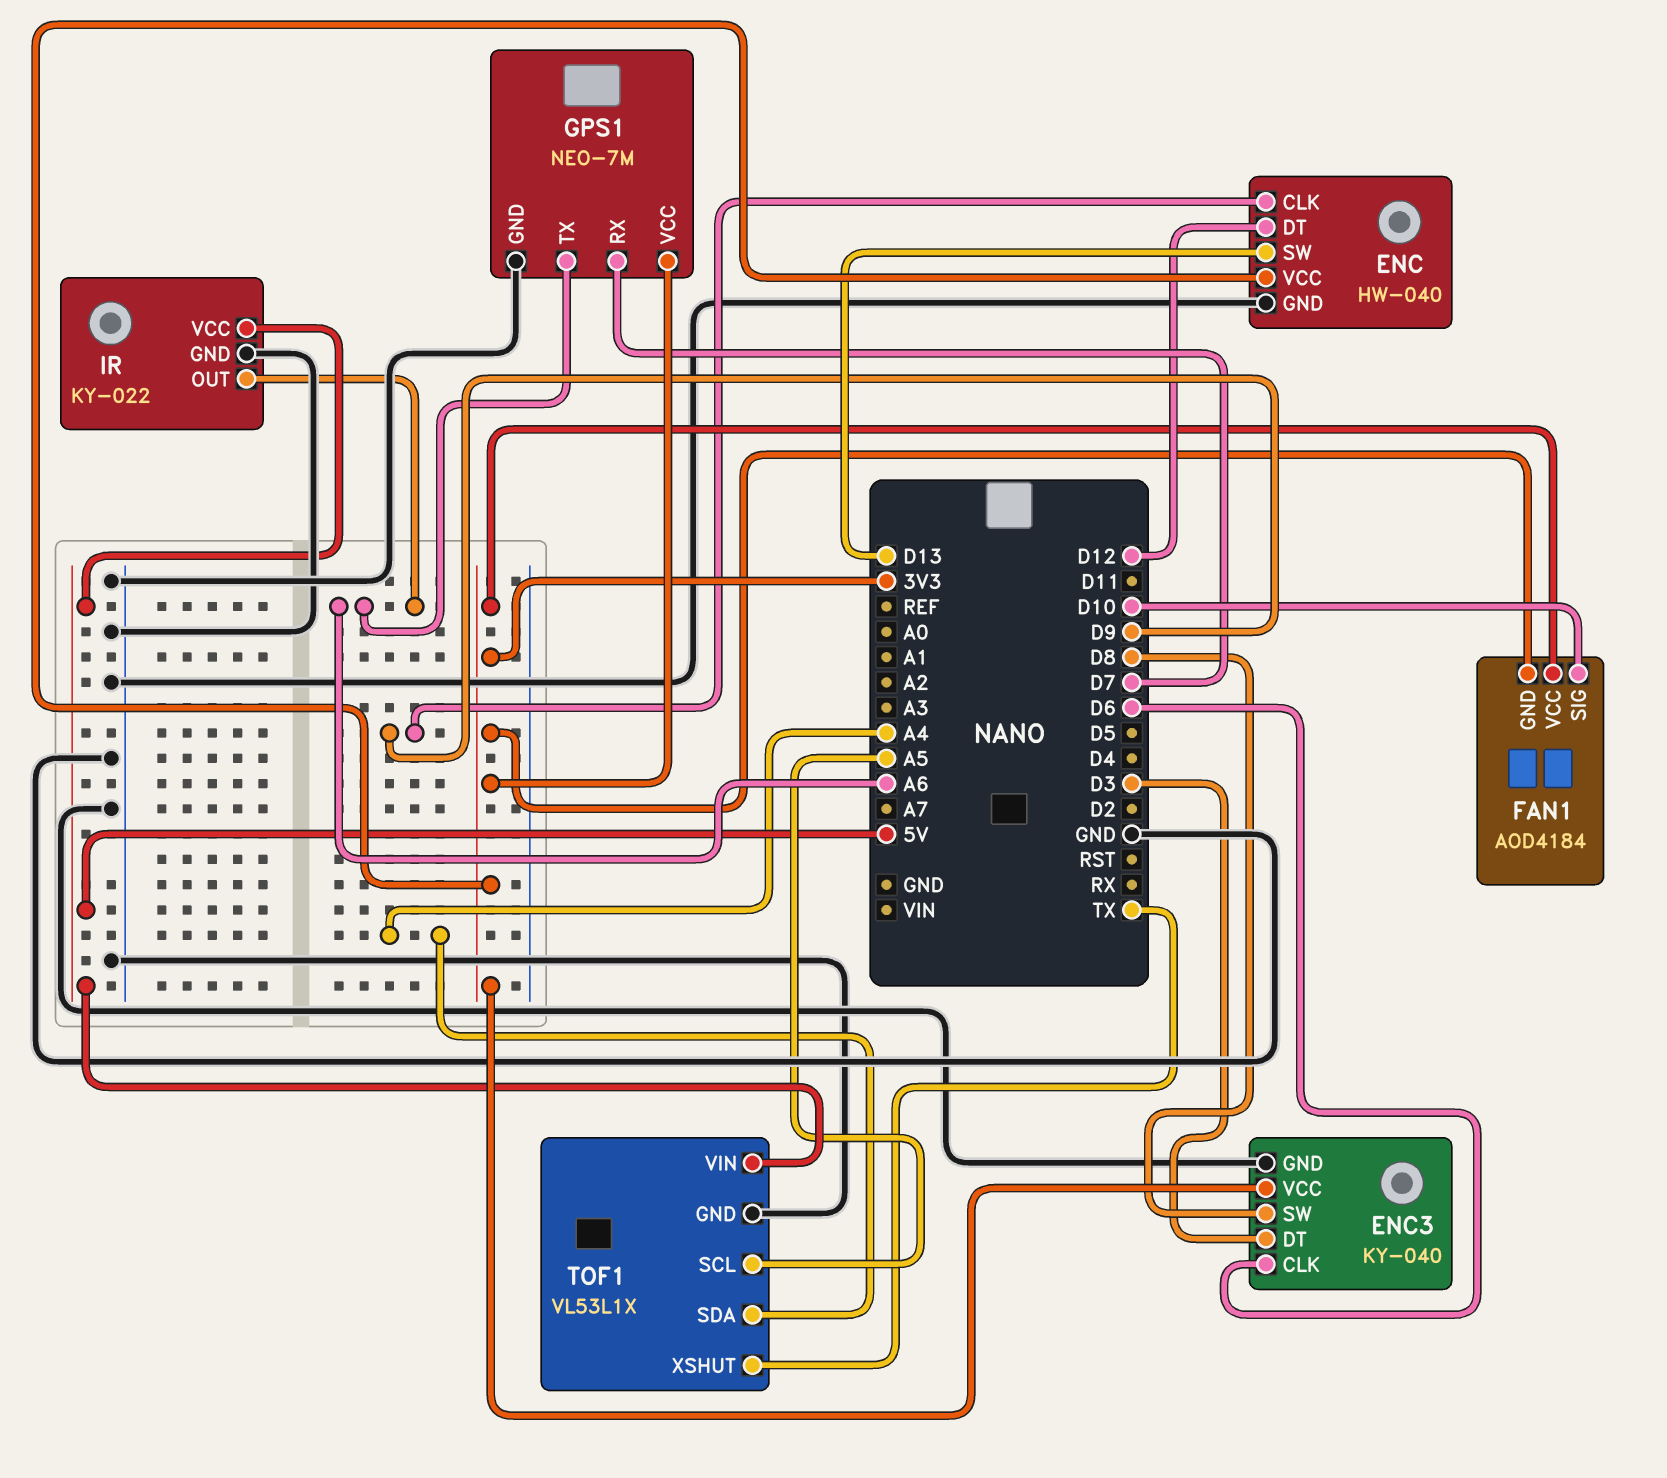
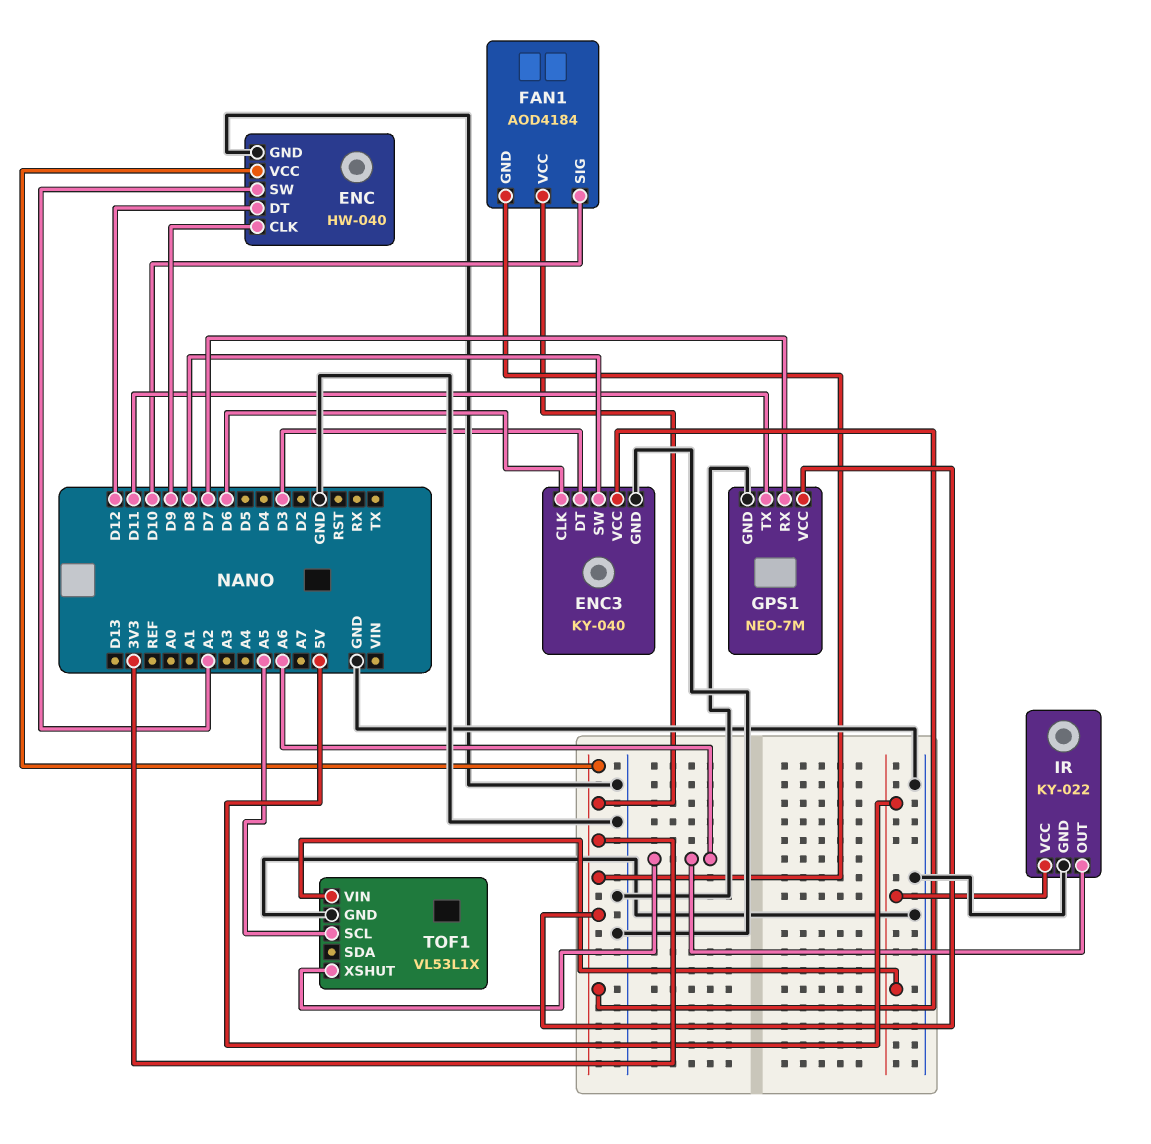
ENC pin SW: D13 -> A2
GPS1 pin TX: A6 -> D11
TOF1 pin SDA: A4 -> none
TOF1 pin XSHUT: TX -> A6

